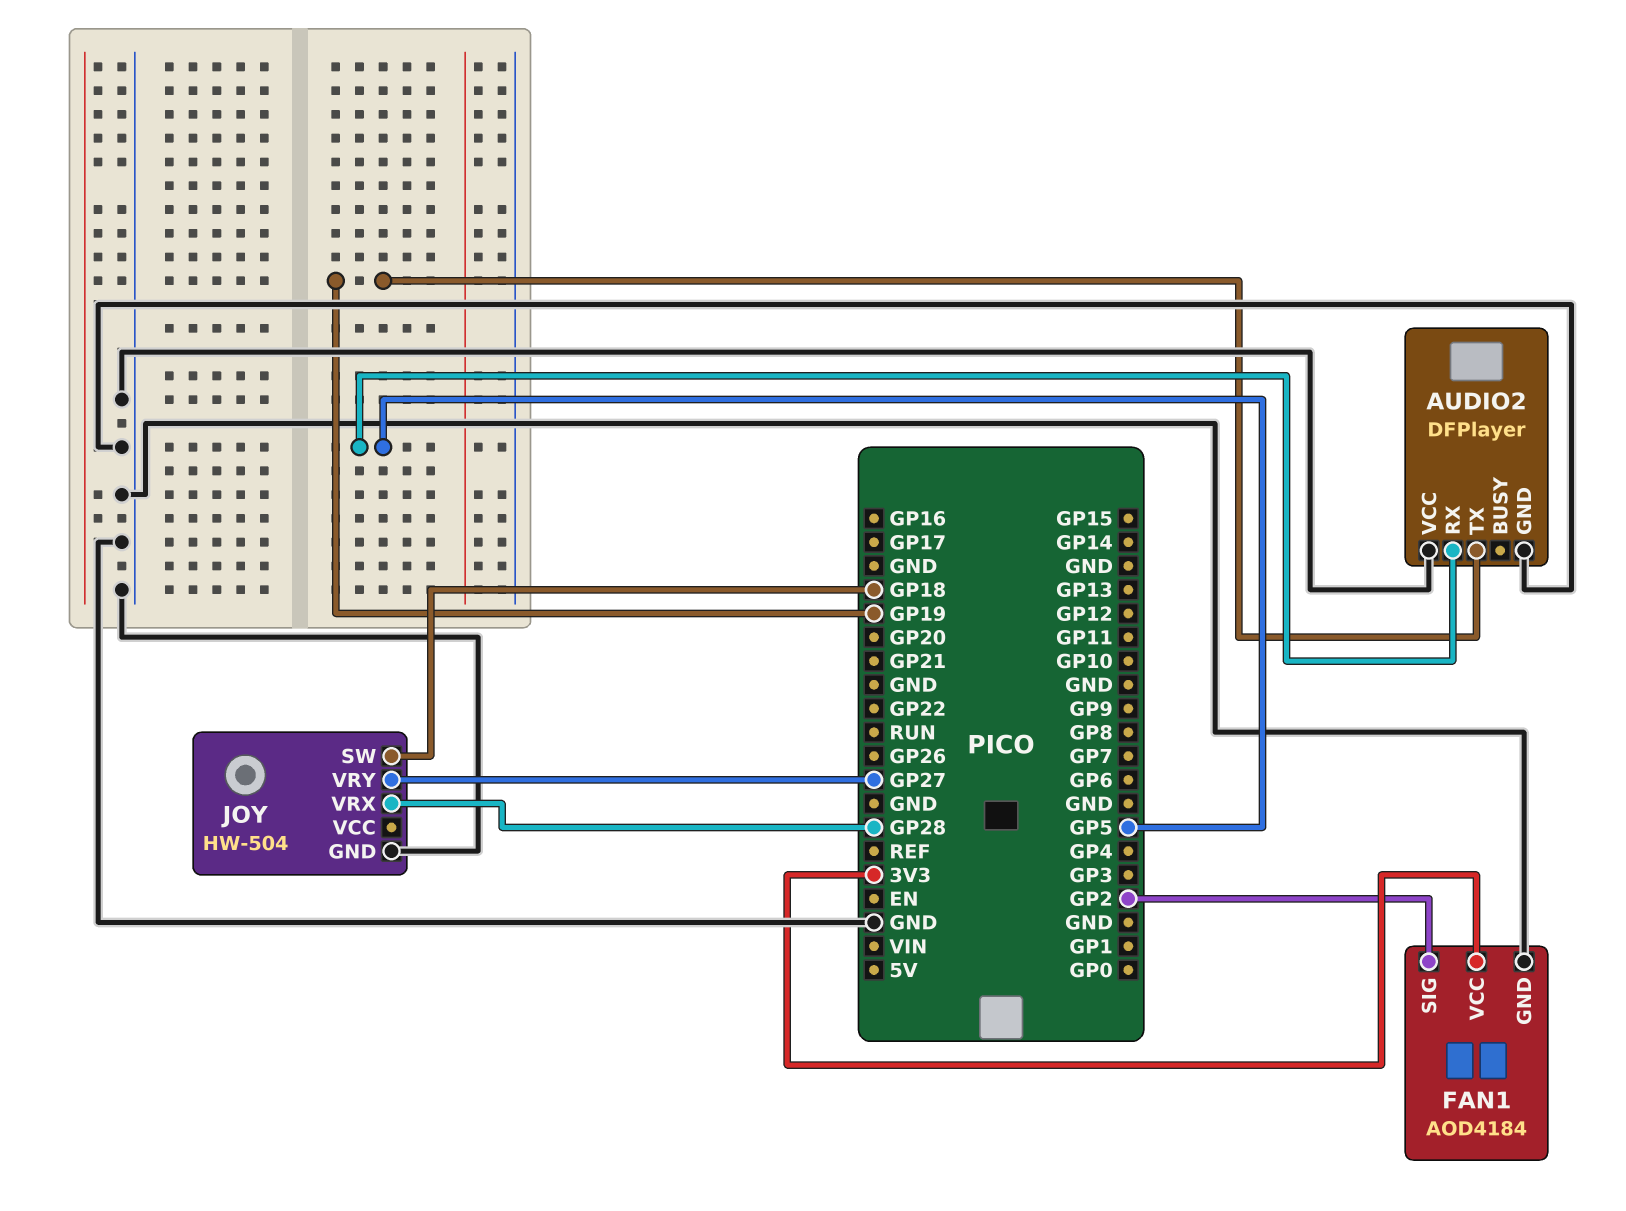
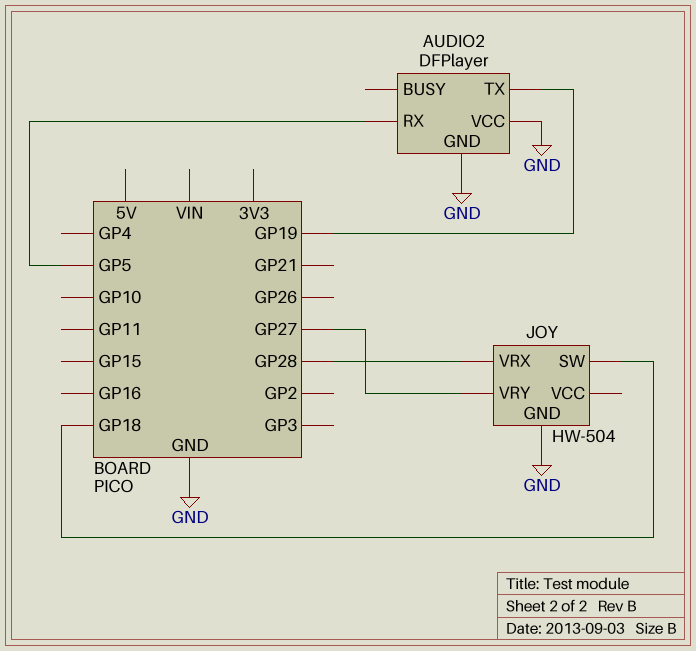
FAN1: AOD4184 -> none
FAN1 pin GND: GND -> none
FAN1 pin SIG: GP2 -> none
FAN1 pin VCC: 3V3 -> none

